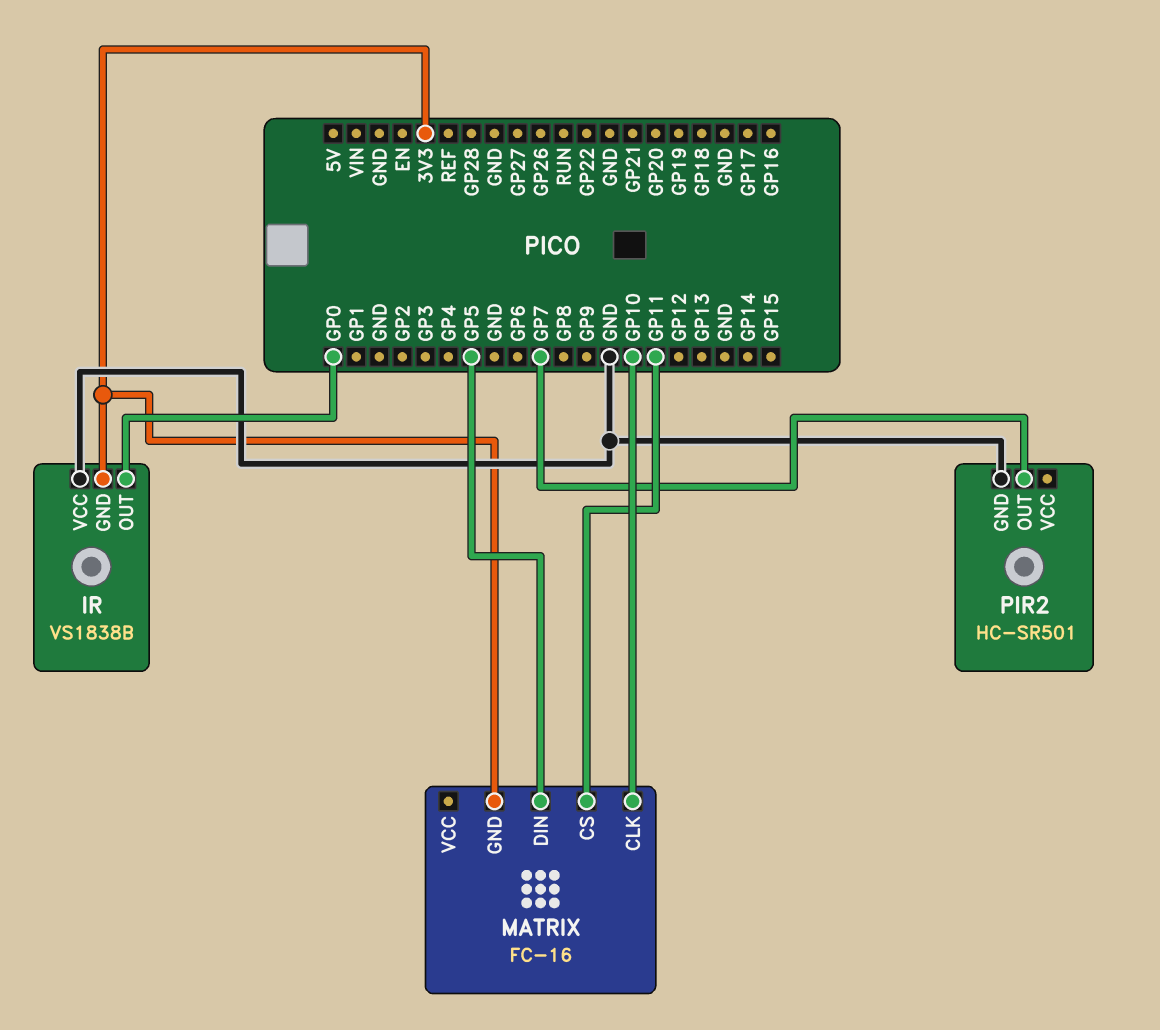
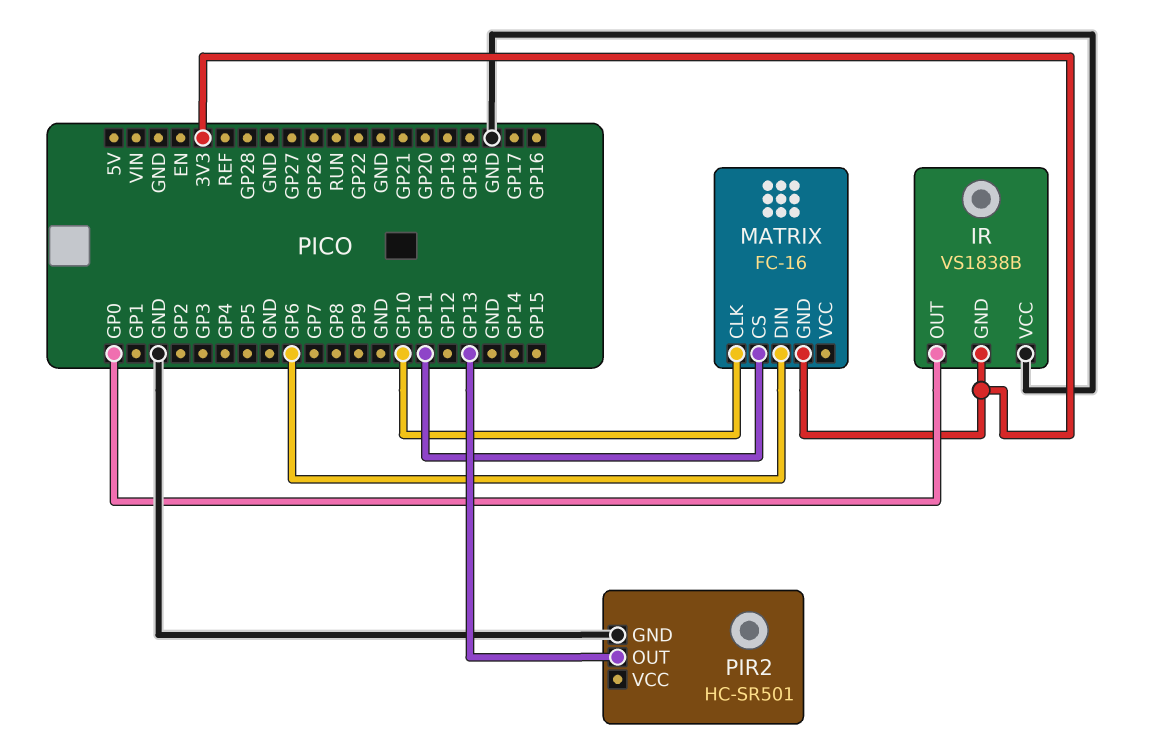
MATRIX pin DIN: GP5 -> GP6
PIR2 pin OUT: GP7 -> GP13

